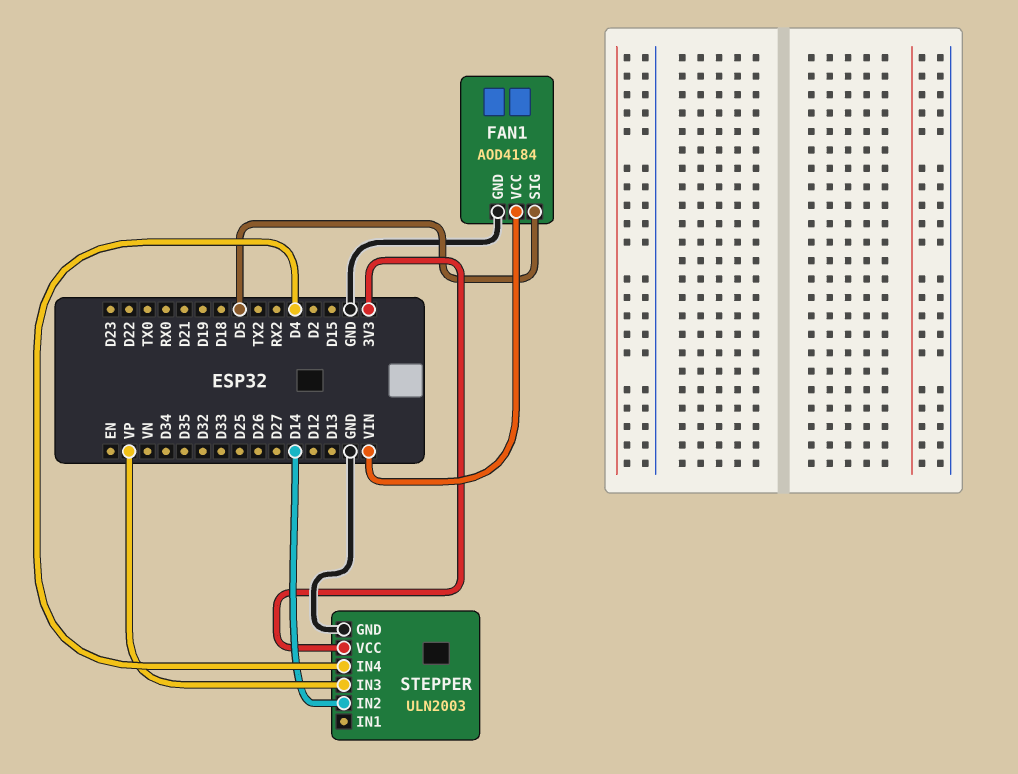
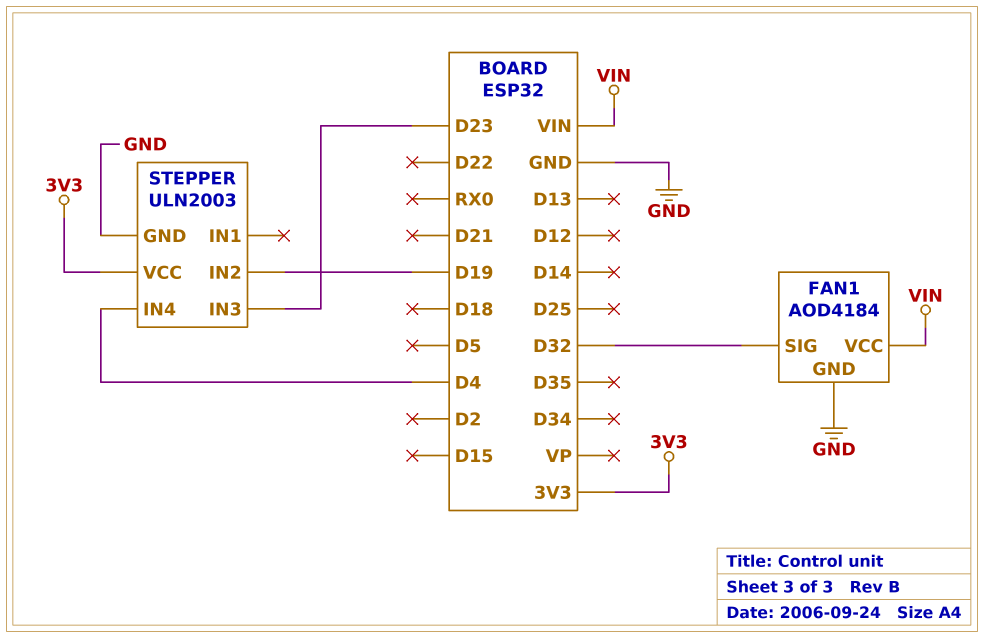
FAN1 pin SIG: D5 -> D32
STEPPER pin IN2: D14 -> D19
STEPPER pin IN3: VP -> D23

